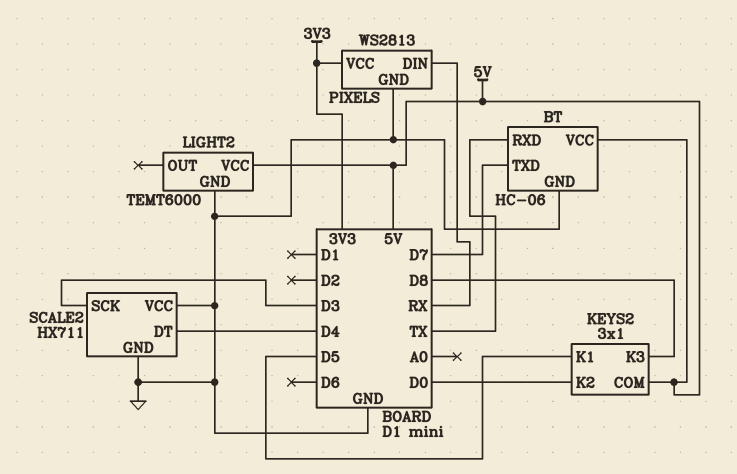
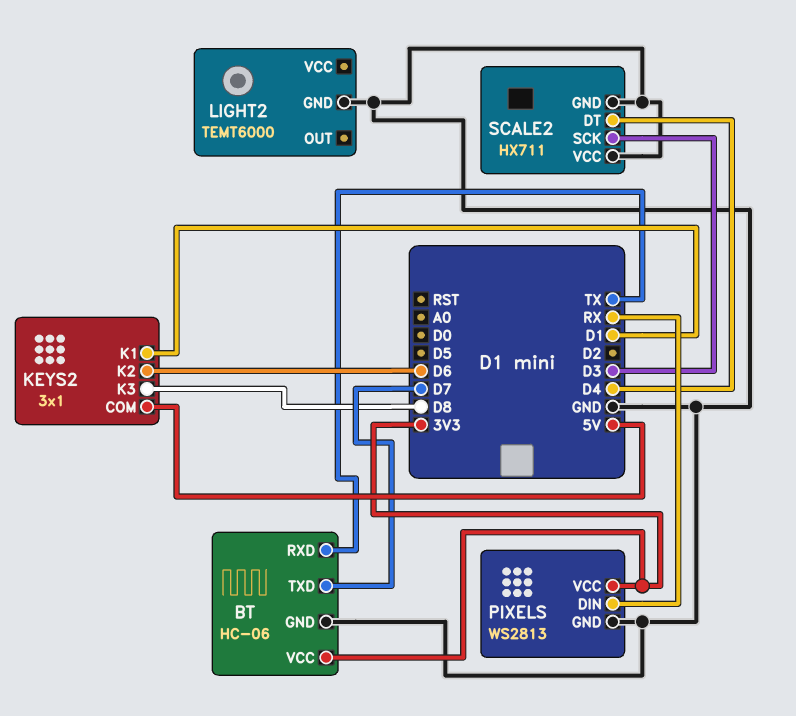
BT pin VCC: 5V -> 3V3
KEYS2 pin K1: D5 -> D1
KEYS2 pin K2: D0 -> D6
LIGHT2 pin VCC: 5V -> none

